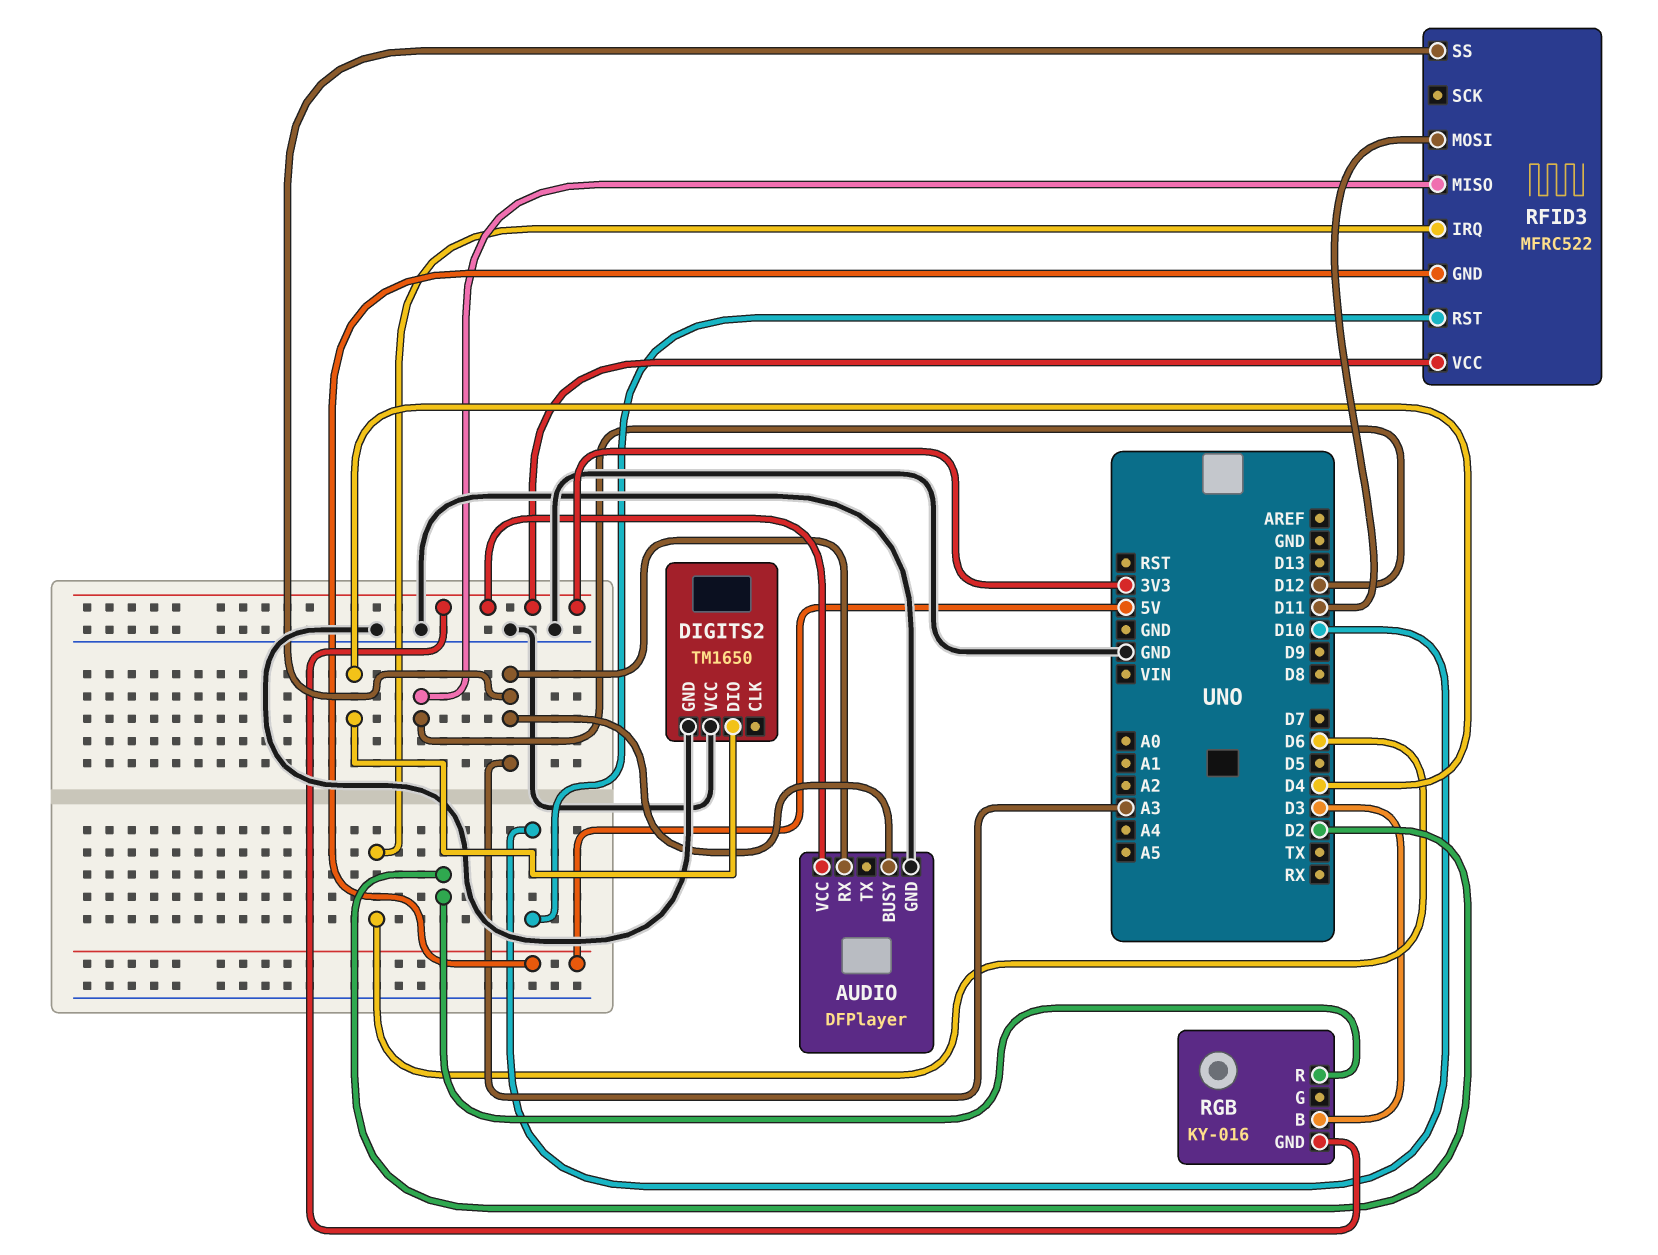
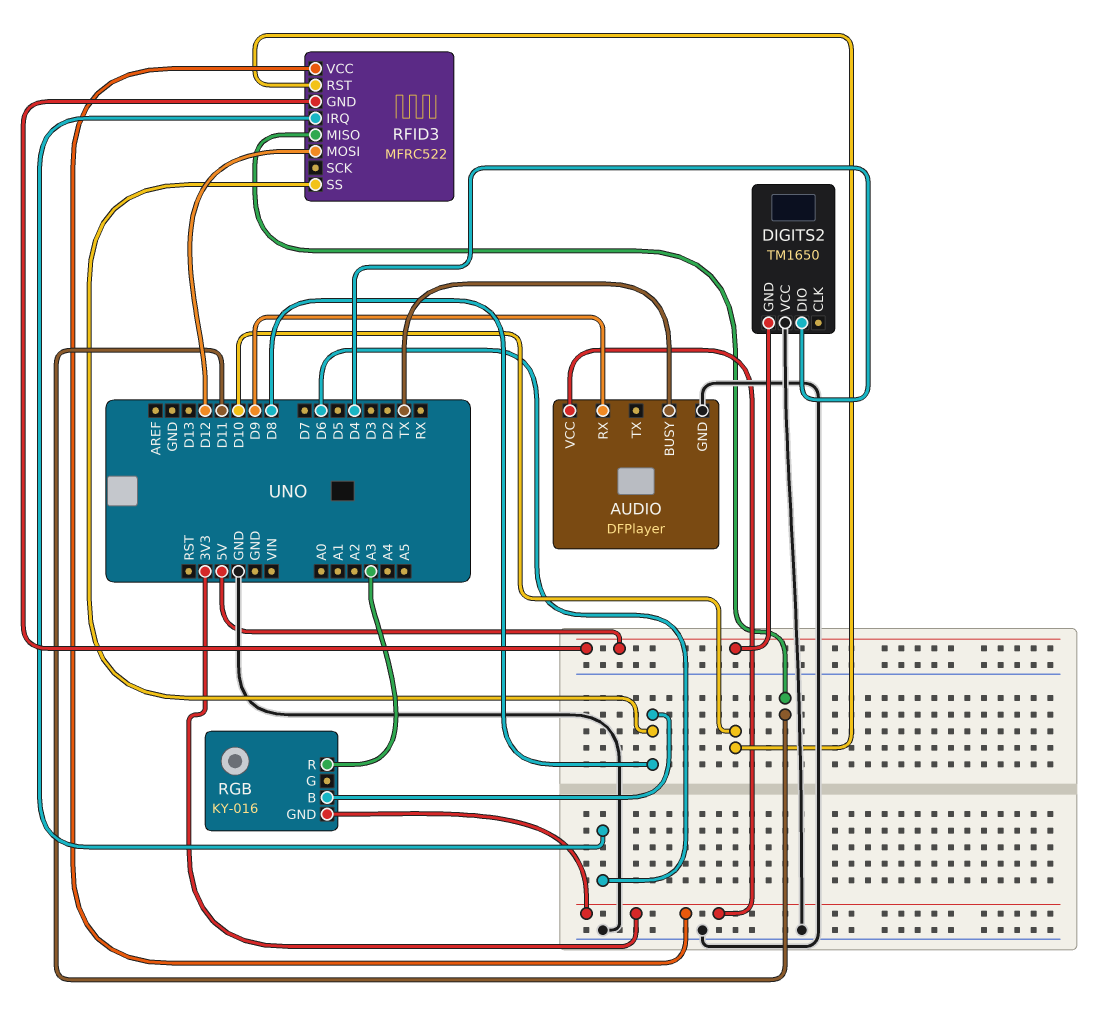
AUDIO pin BUSY: A3 -> TX
AUDIO pin RX: A3 -> D9
DIGITS2 pin GND: GND -> 5V
RFID3 pin MISO: D12 -> D11
RFID3 pin MOSI: D11 -> D12
RFID3 pin SS: A3 -> D8
RGB pin B: D3 -> D8
RGB pin R: D2 -> A3

